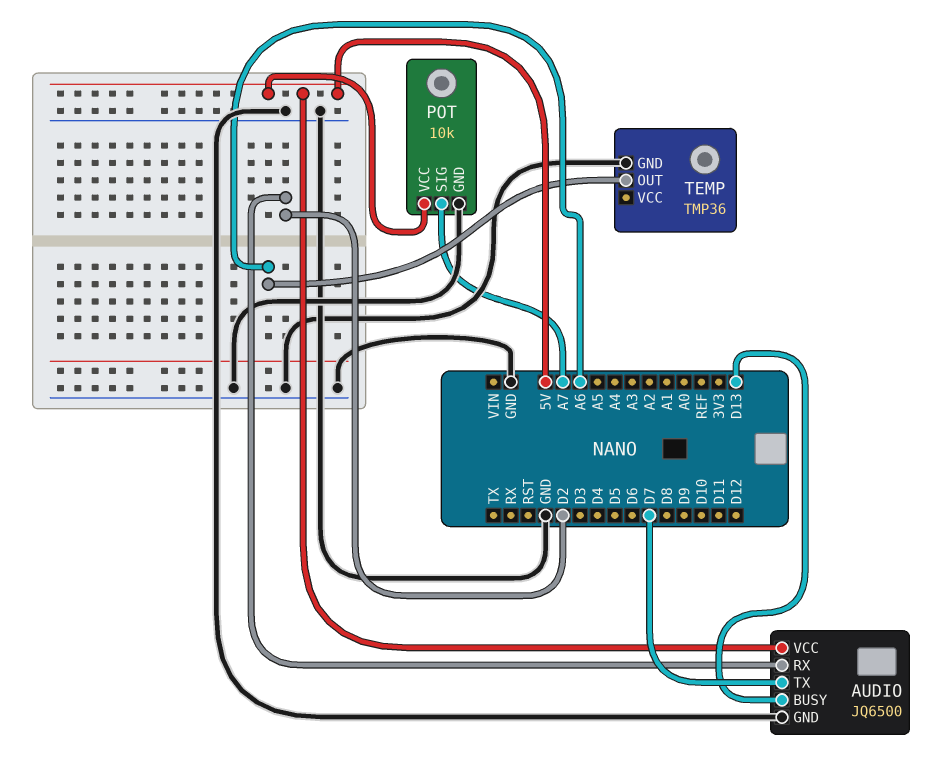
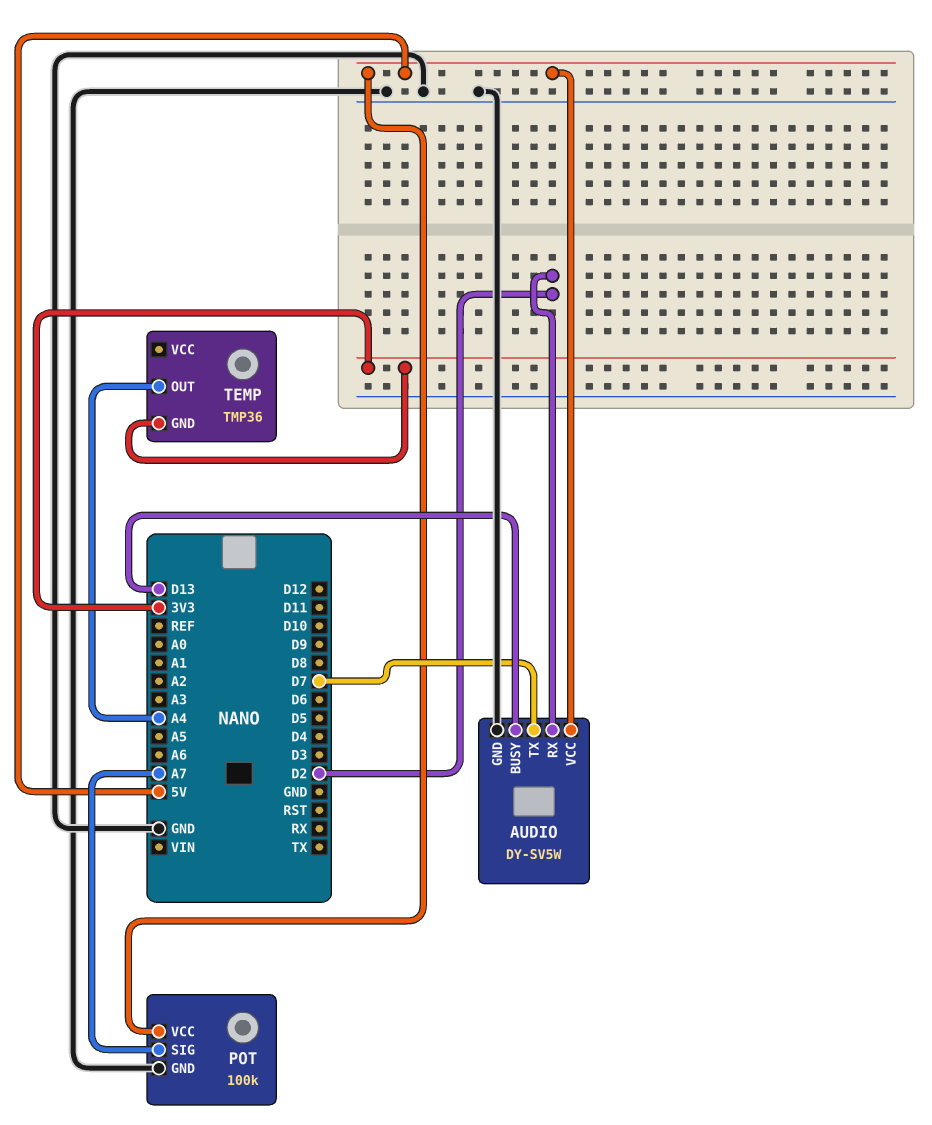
AUDIO: JQ6500 -> DY-SV5W
POT: 10k -> 100k
TEMP pin GND: GND -> 3V3
TEMP pin OUT: A6 -> A4

